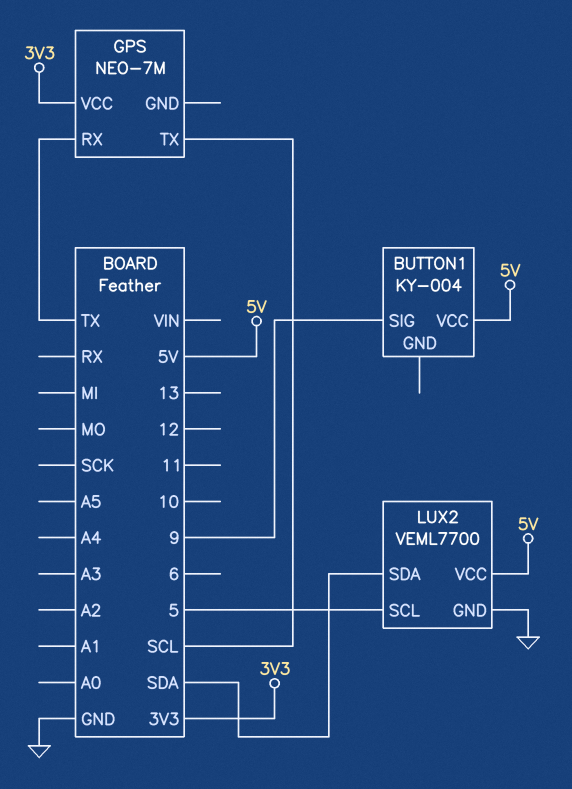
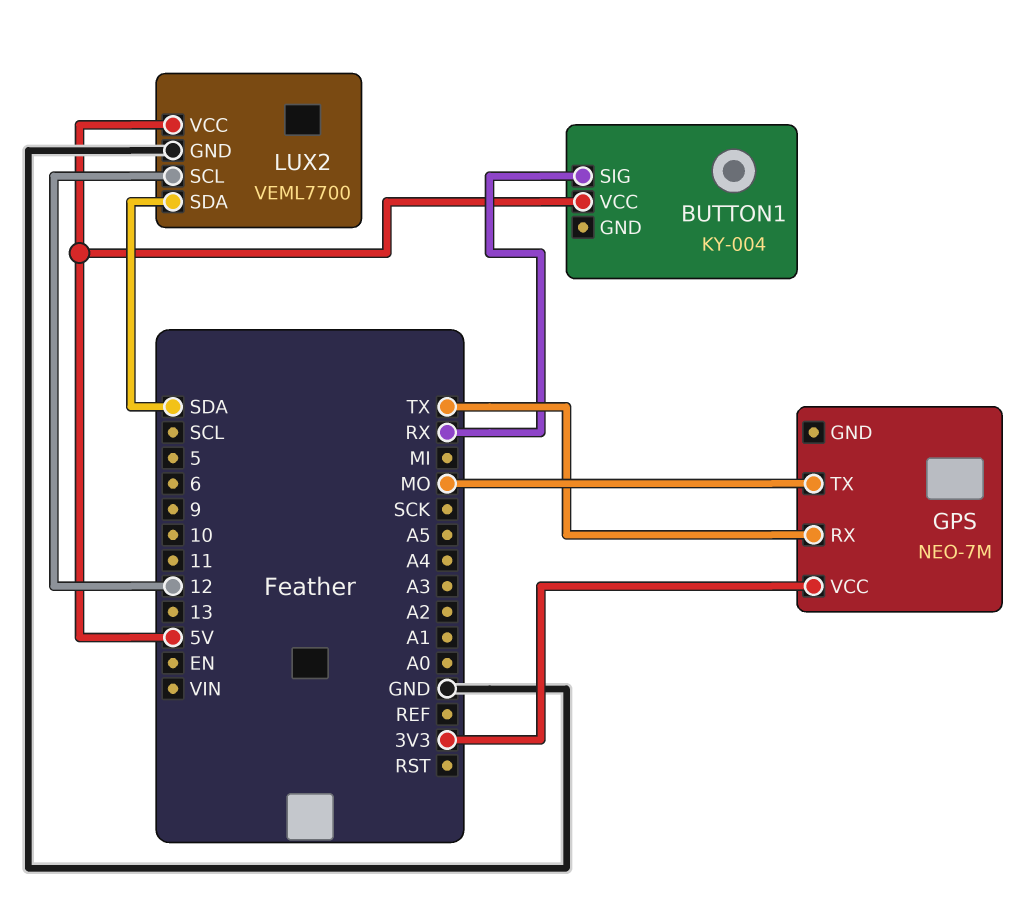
BUTTON1 pin SIG: 9 -> RX
GPS pin TX: SCL -> MO
LUX2 pin SCL: 5 -> 12

